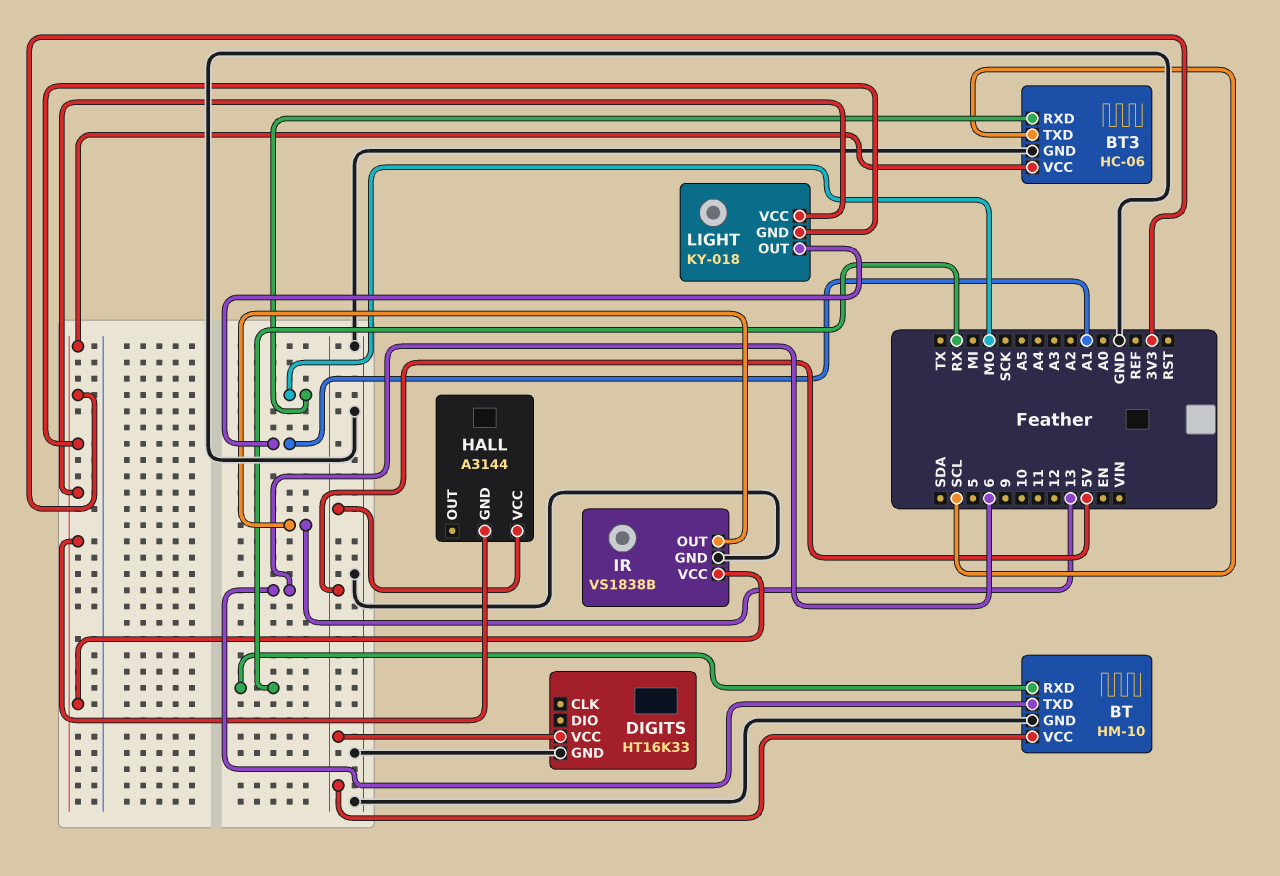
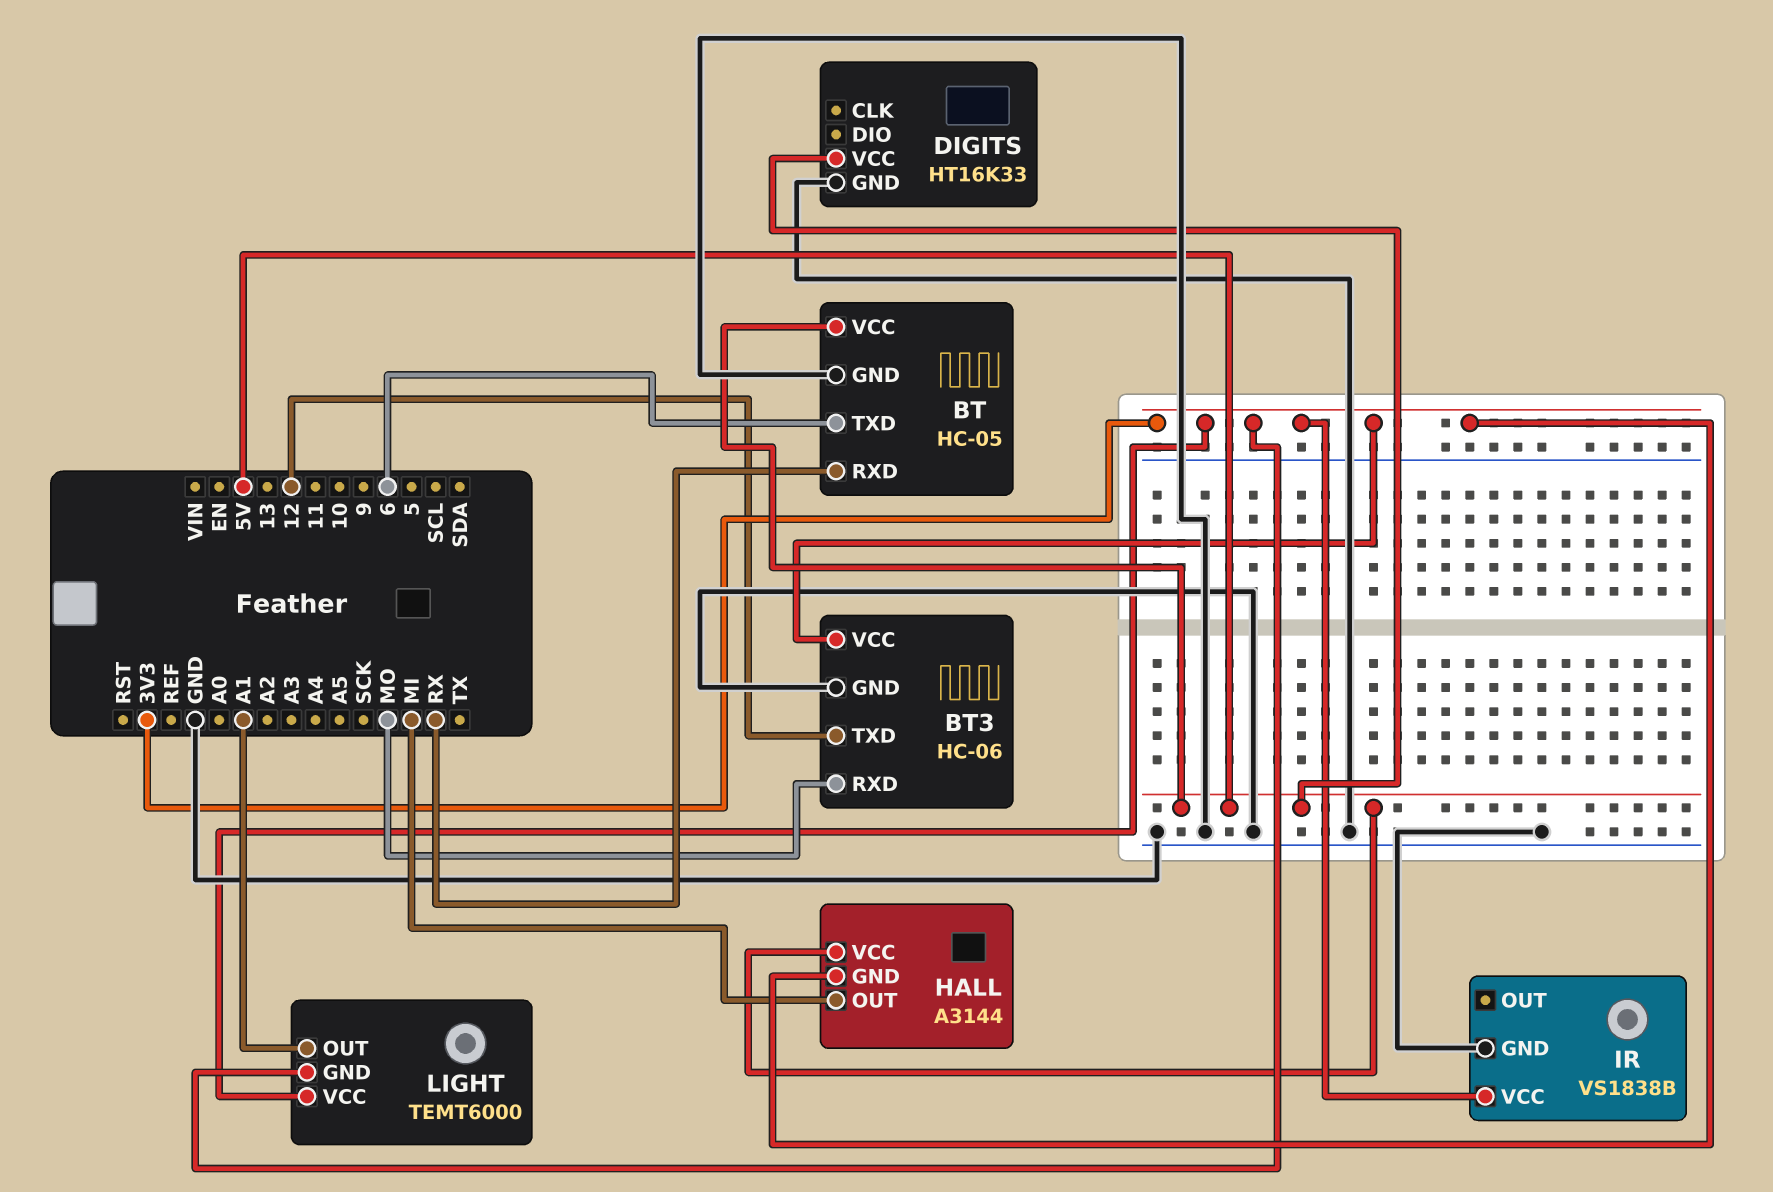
BT: HM-10 -> HC-05
BT3 pin TXD: SCL -> 12
HALL pin OUT: none -> MI
IR pin OUT: 13 -> none
LIGHT: KY-018 -> TEMT6000

